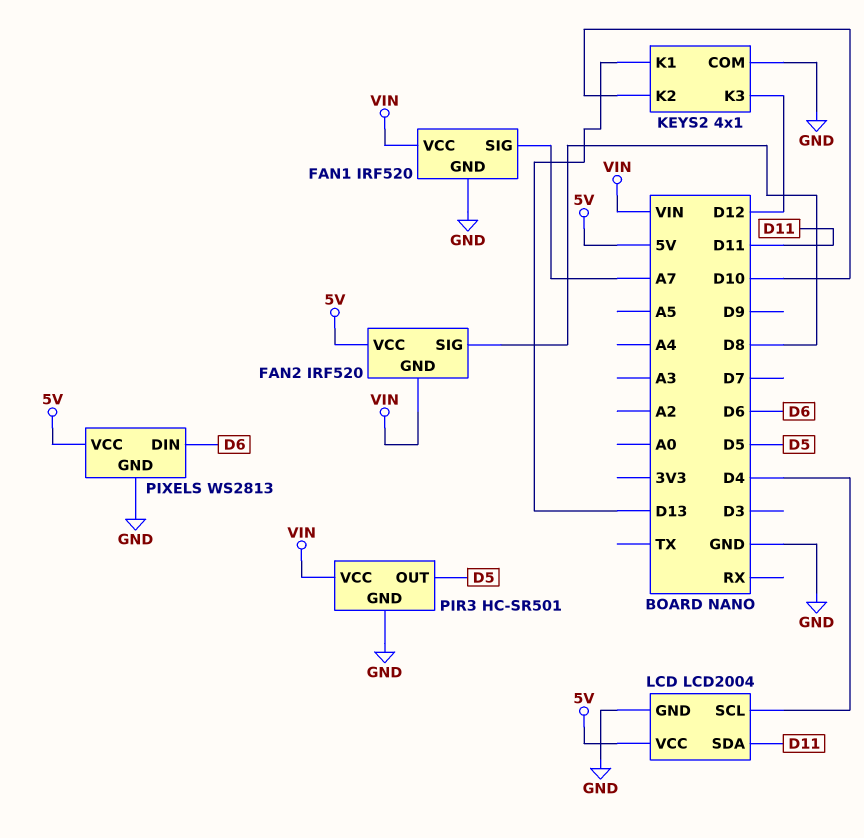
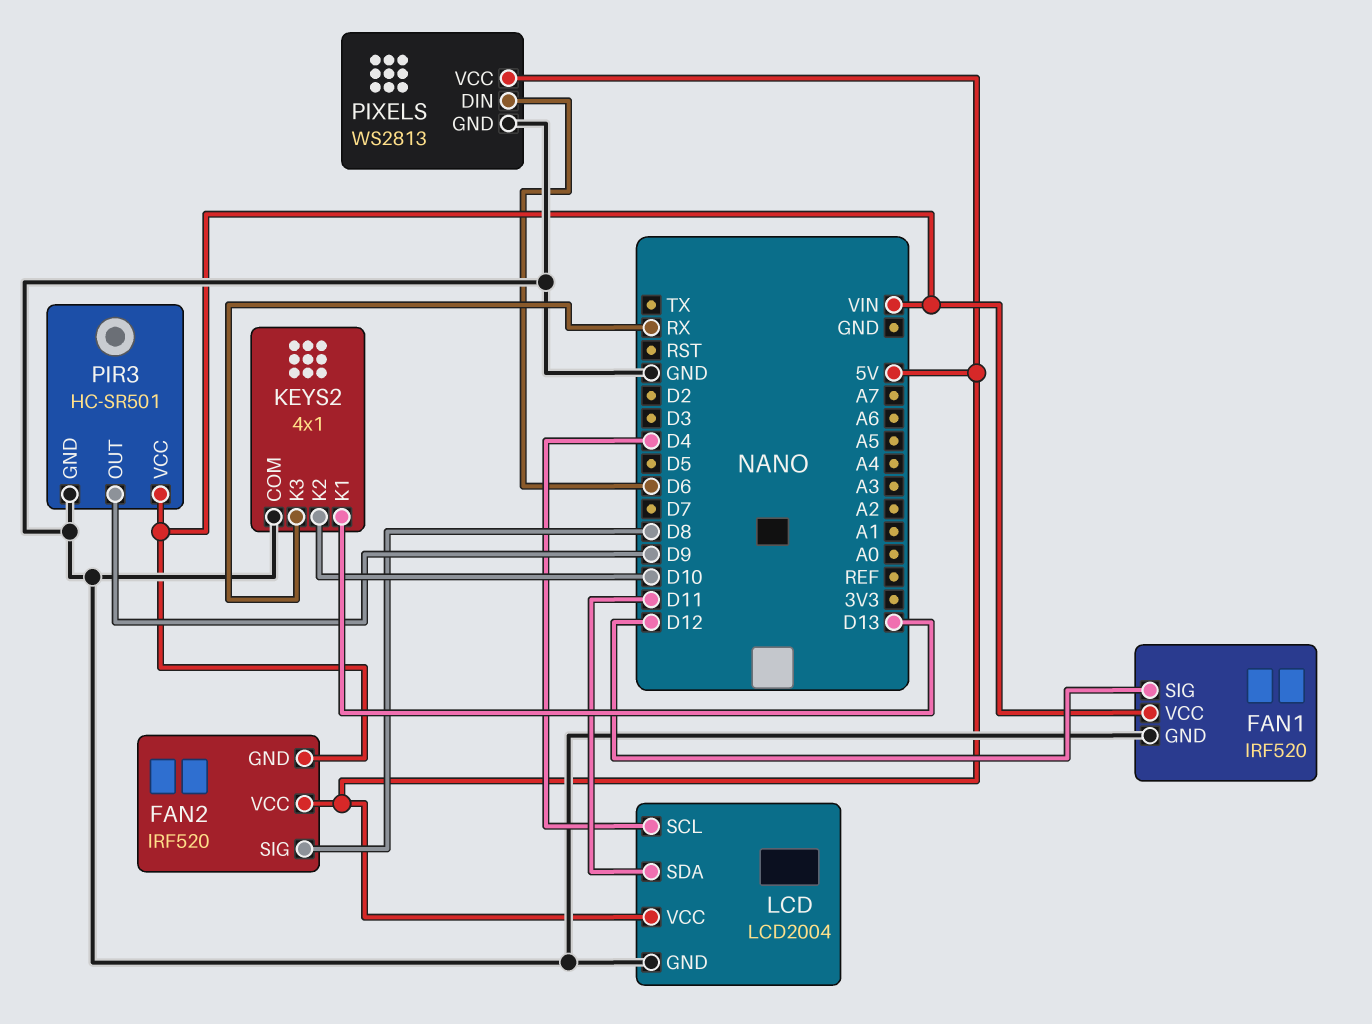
FAN1 pin SIG: A7 -> D12
KEYS2 pin K3: D12 -> RX
PIR3 pin OUT: D5 -> D9

